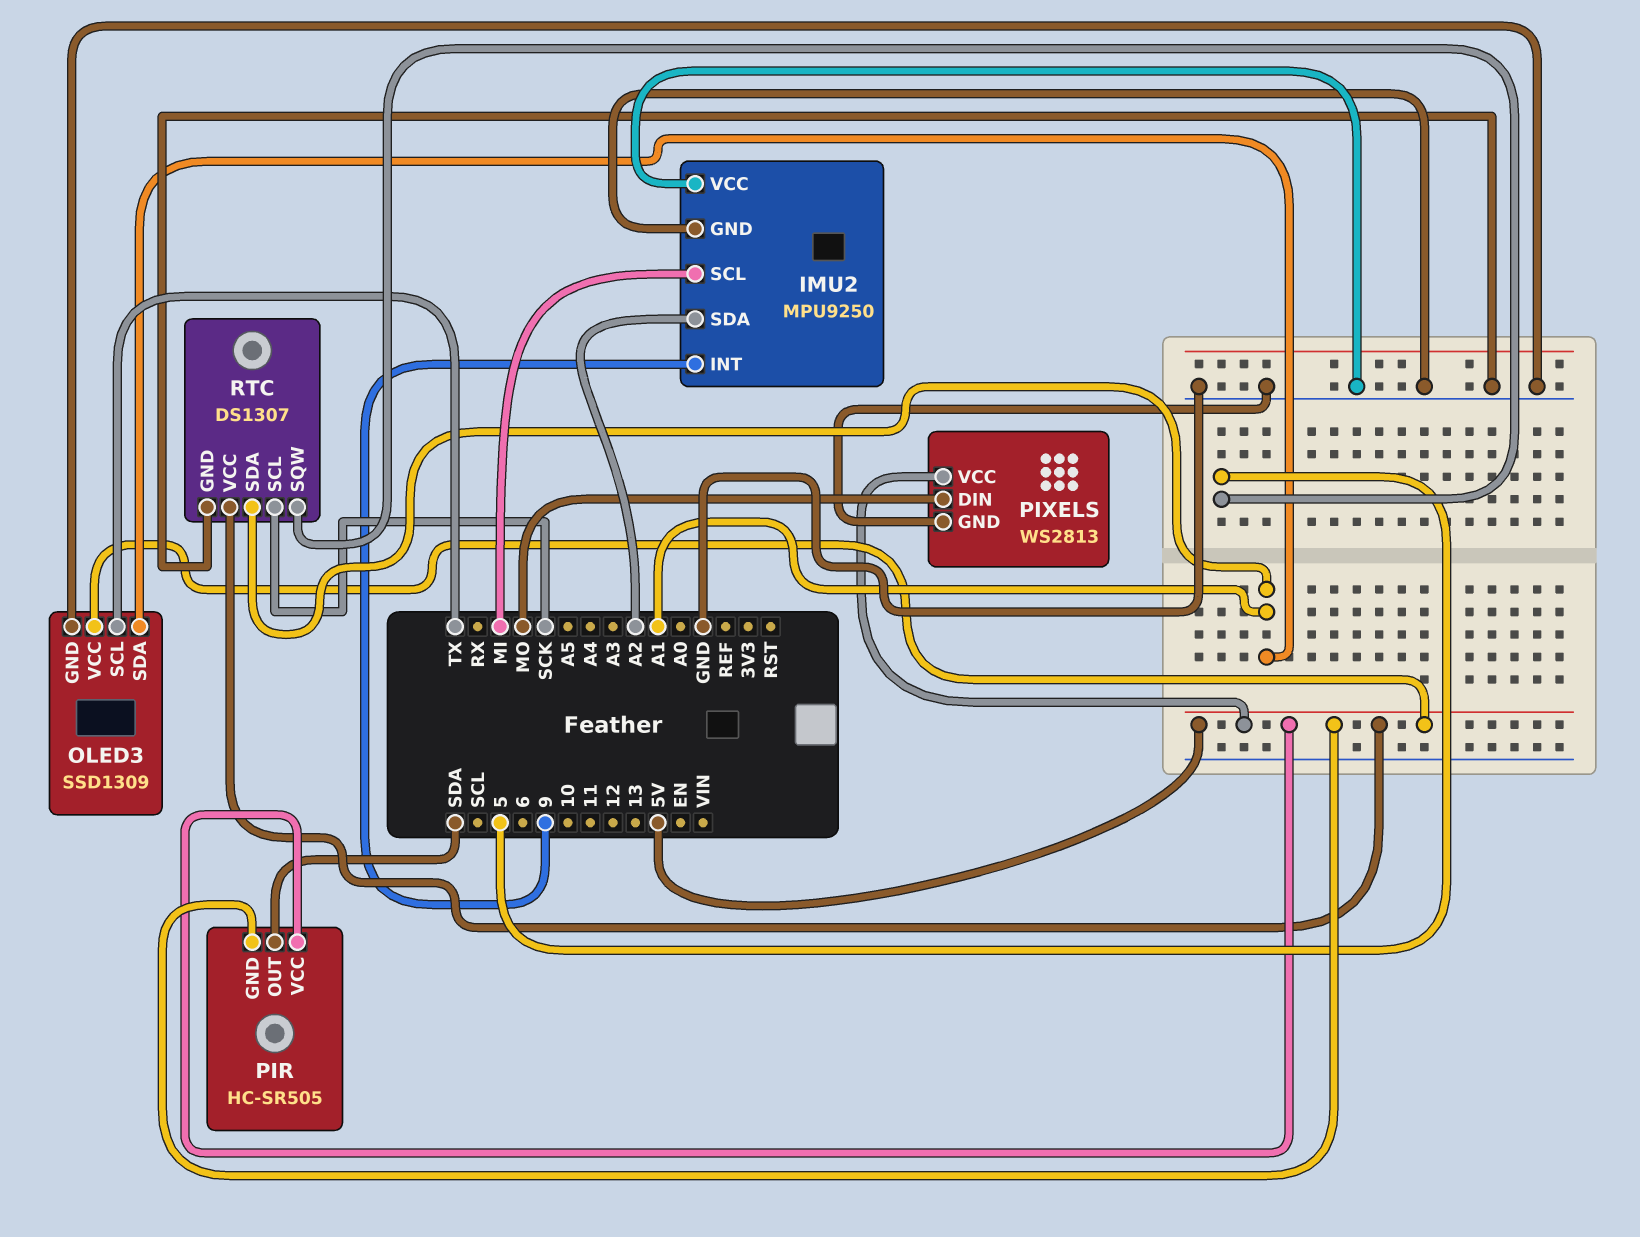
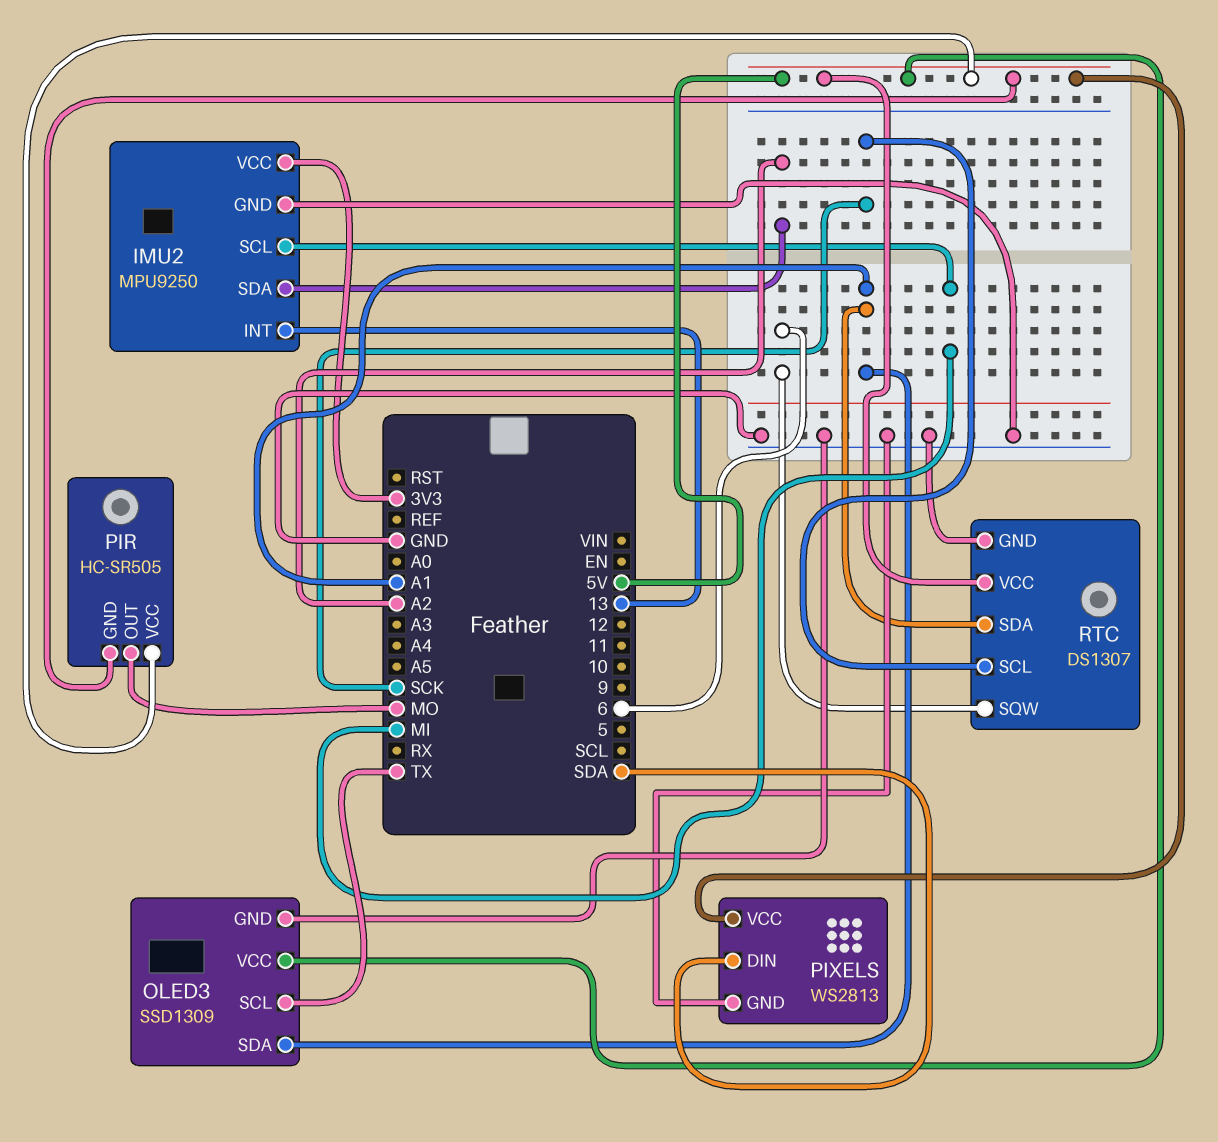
IMU2 pin INT: 9 -> 13
IMU2 pin VCC: GND -> 3V3
PIR pin OUT: SDA -> MO
PIXELS pin DIN: MO -> SDA
RTC pin SQW: 5 -> 6

